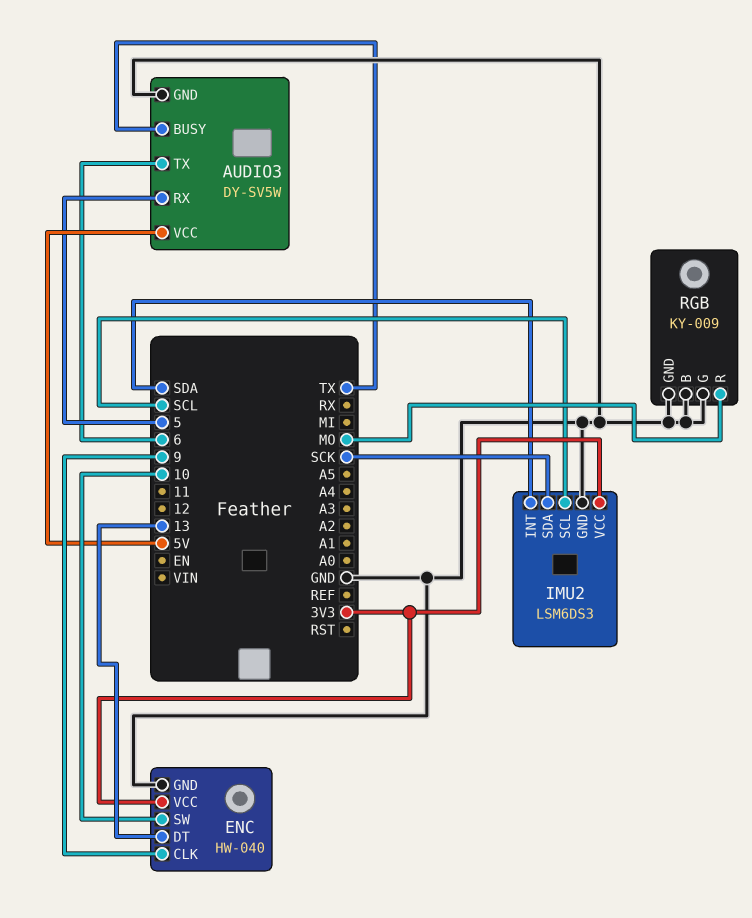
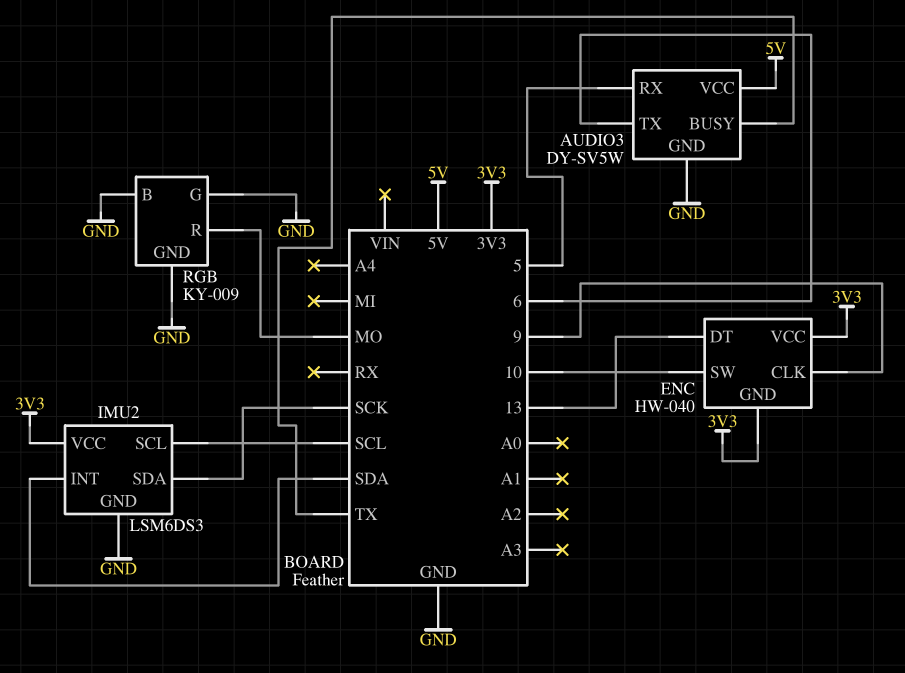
ENC pin GND: GND -> 3V3

